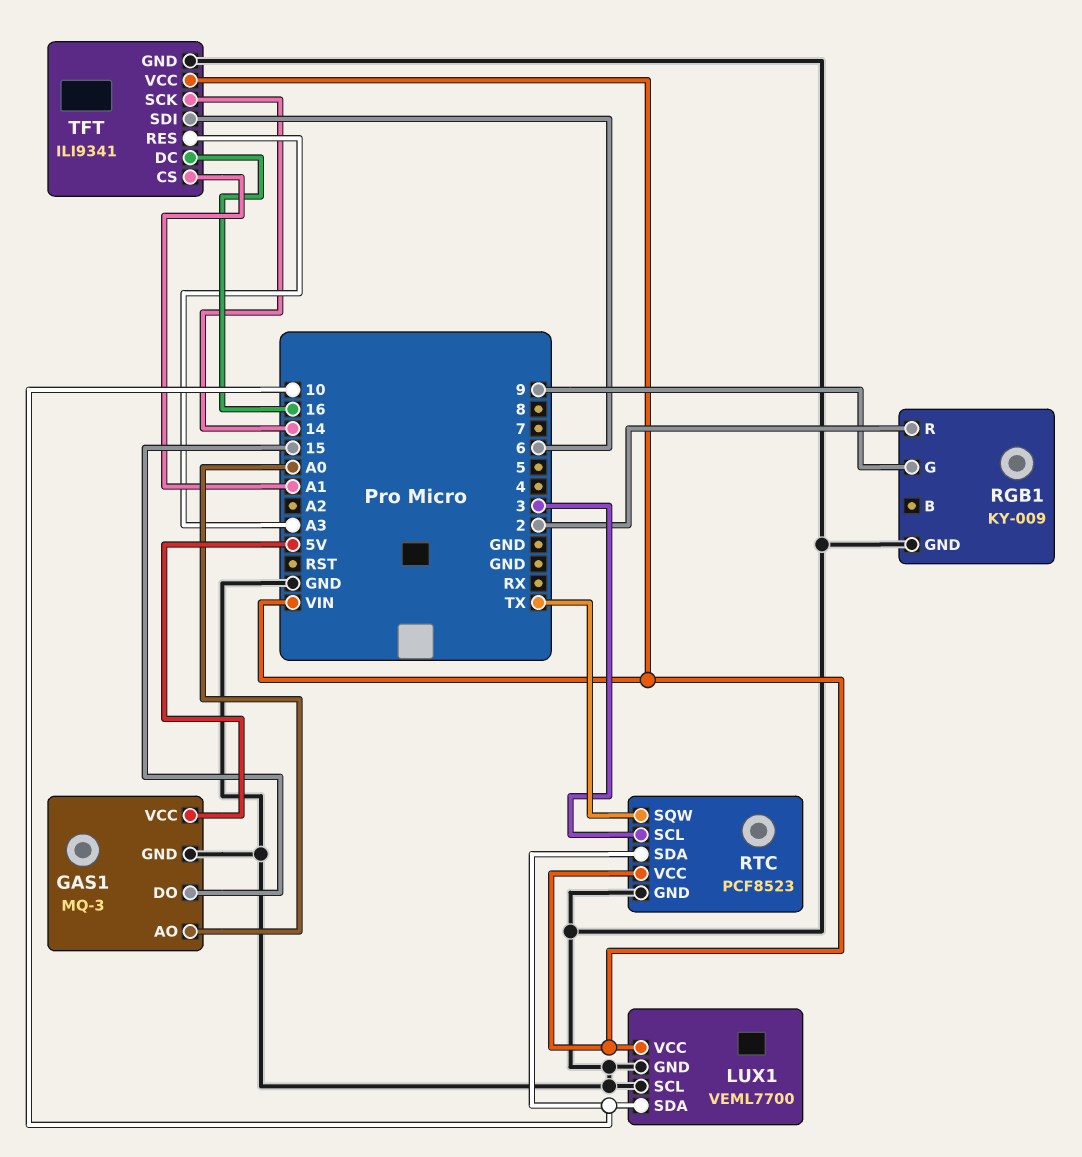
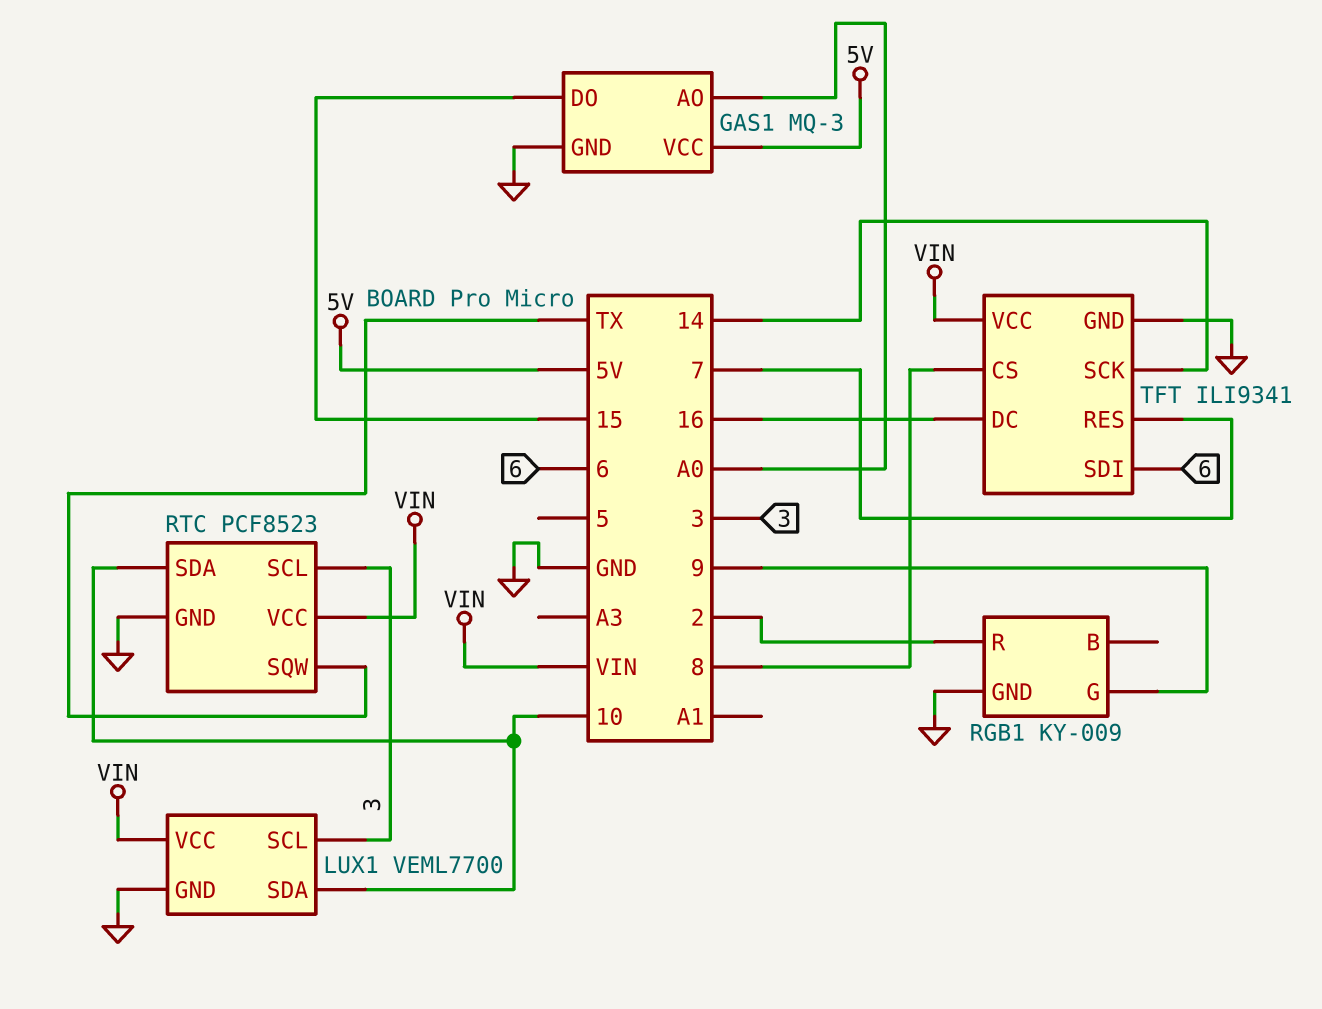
LUX1 pin SCL: GND -> 3
TFT pin CS: A1 -> 8
TFT pin RES: A3 -> 7

